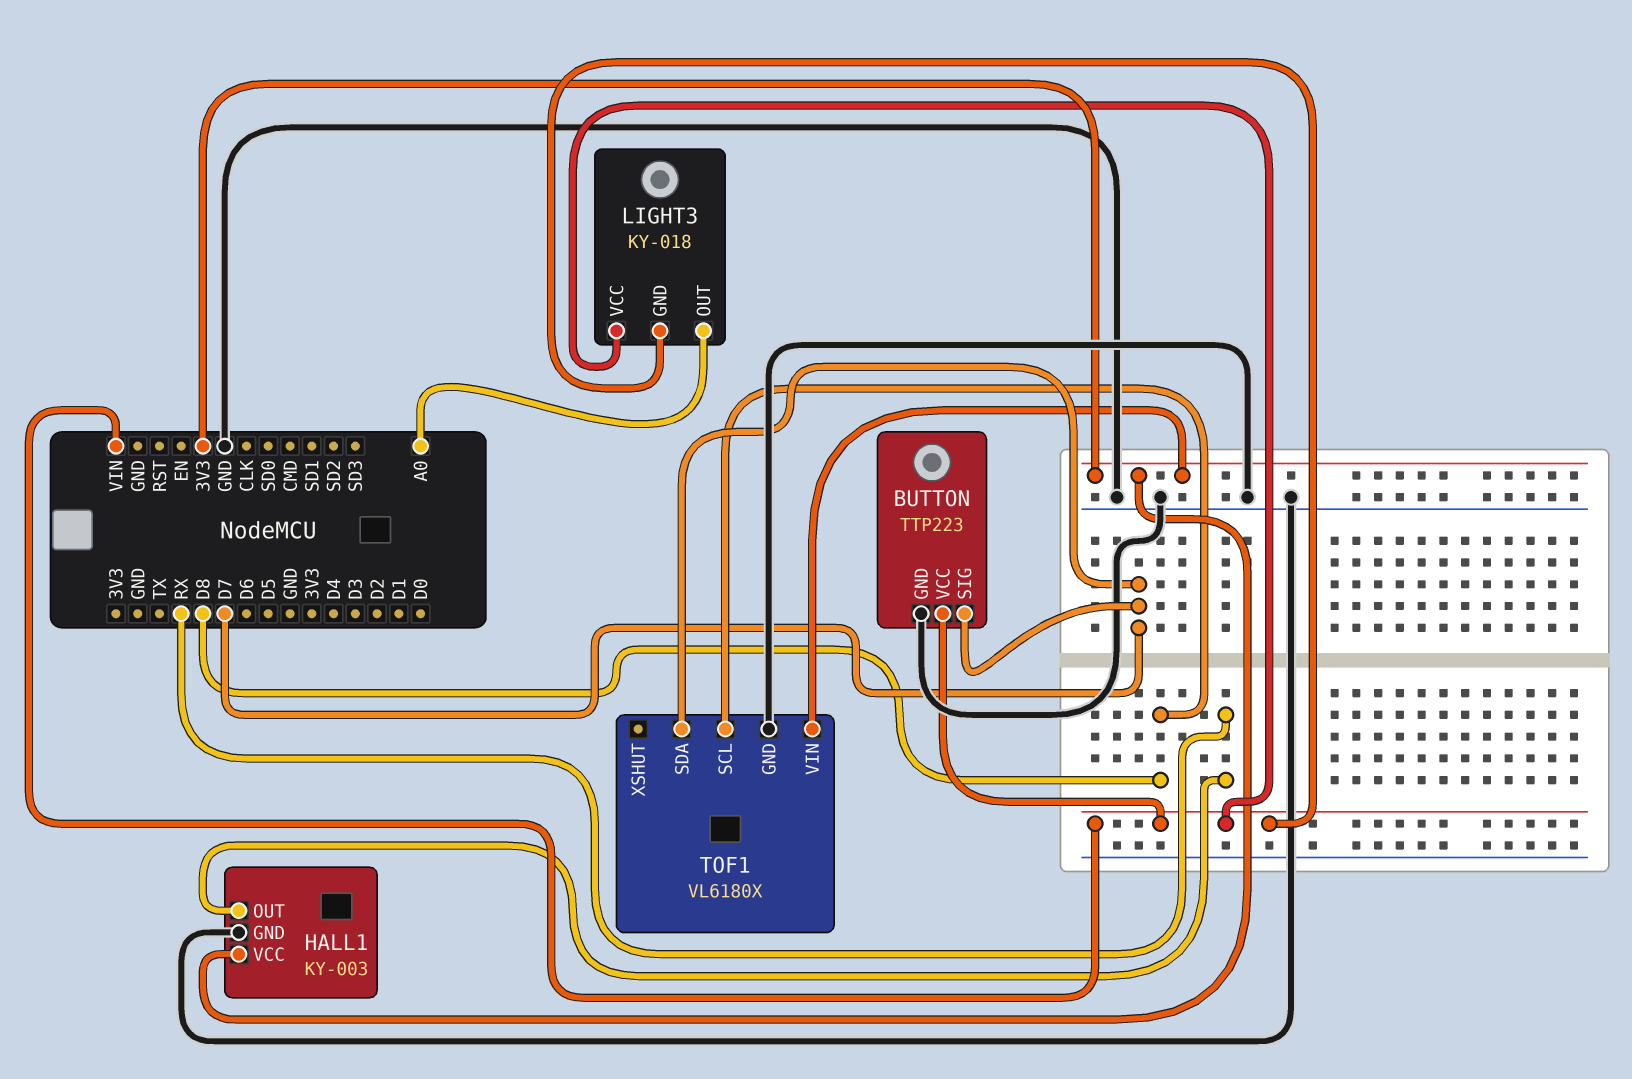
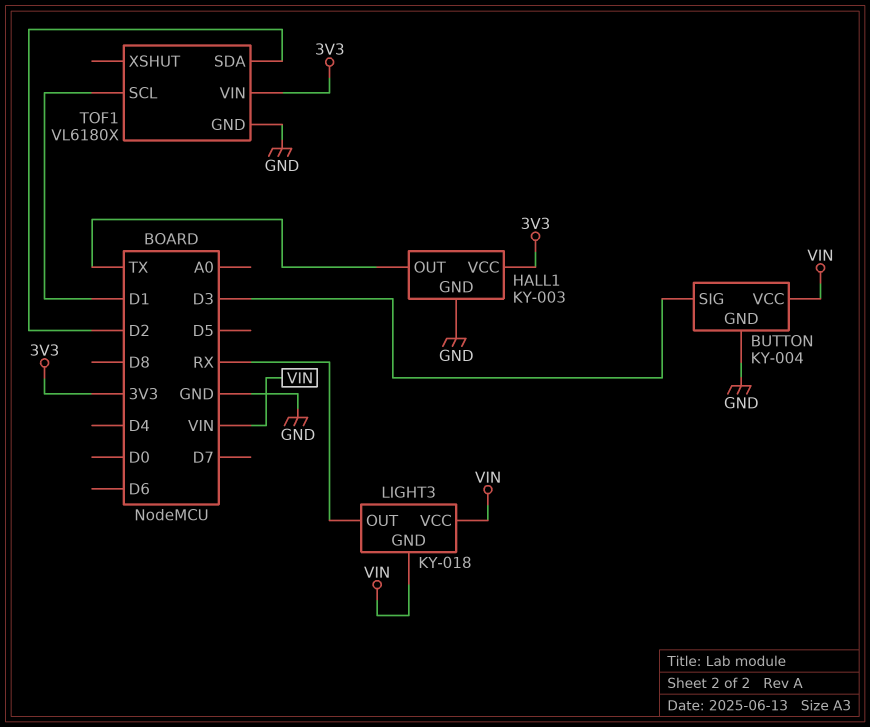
BUTTON: TTP223 -> KY-004
BUTTON pin SIG: D7 -> D3
HALL1 pin OUT: RX -> TX
LIGHT3 pin OUT: A0 -> RX
TOF1 pin SCL: D8 -> D1
TOF1 pin SDA: D7 -> D2

